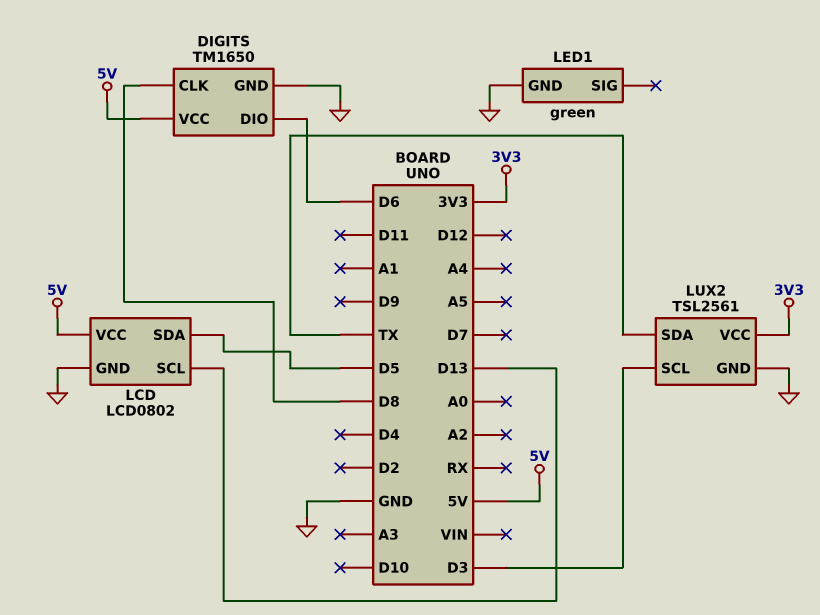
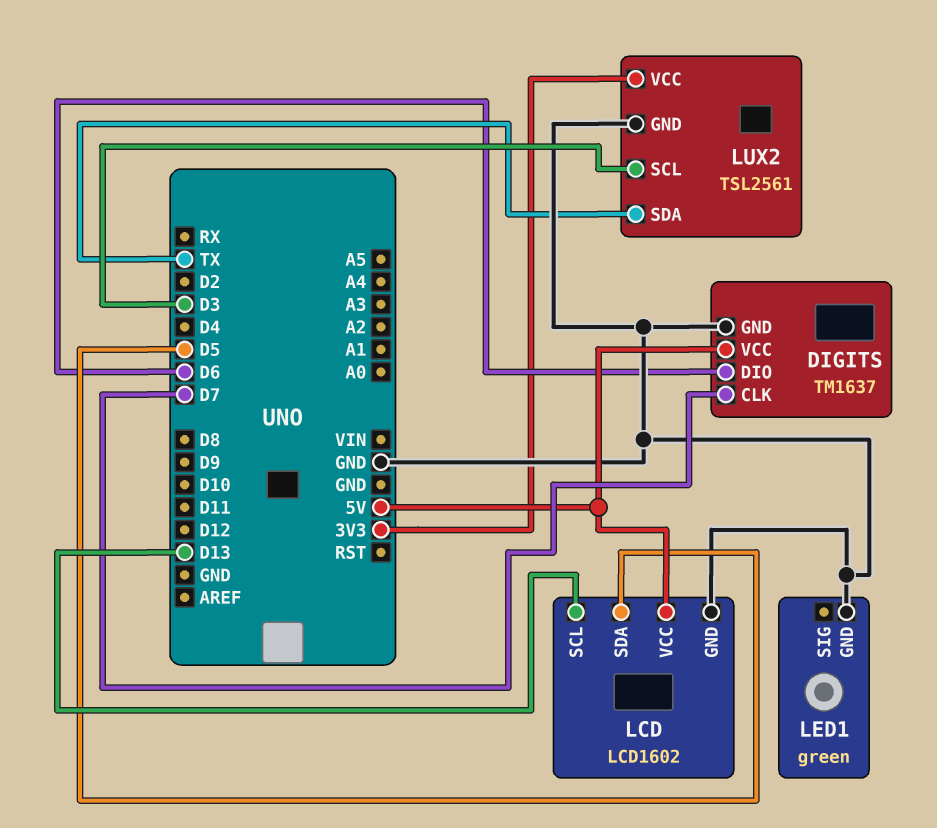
DIGITS: TM1650 -> TM1637
DIGITS pin CLK: D8 -> D7
LCD: LCD0802 -> LCD1602

